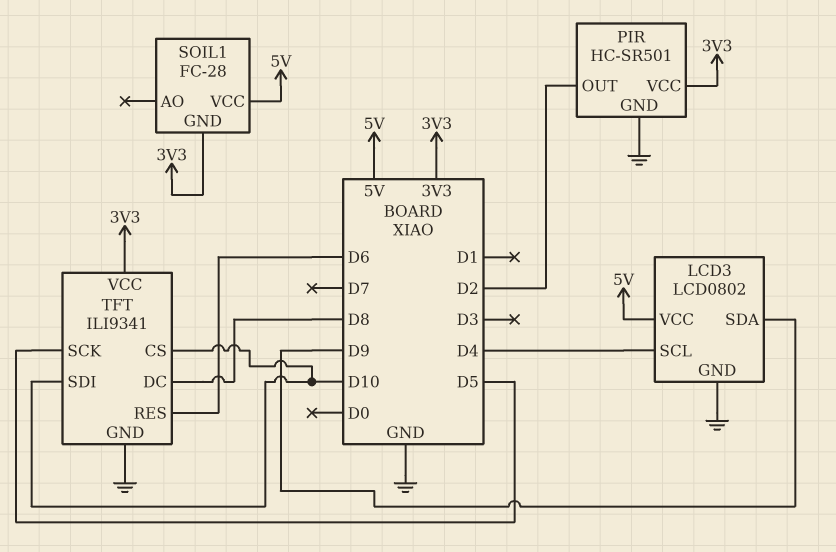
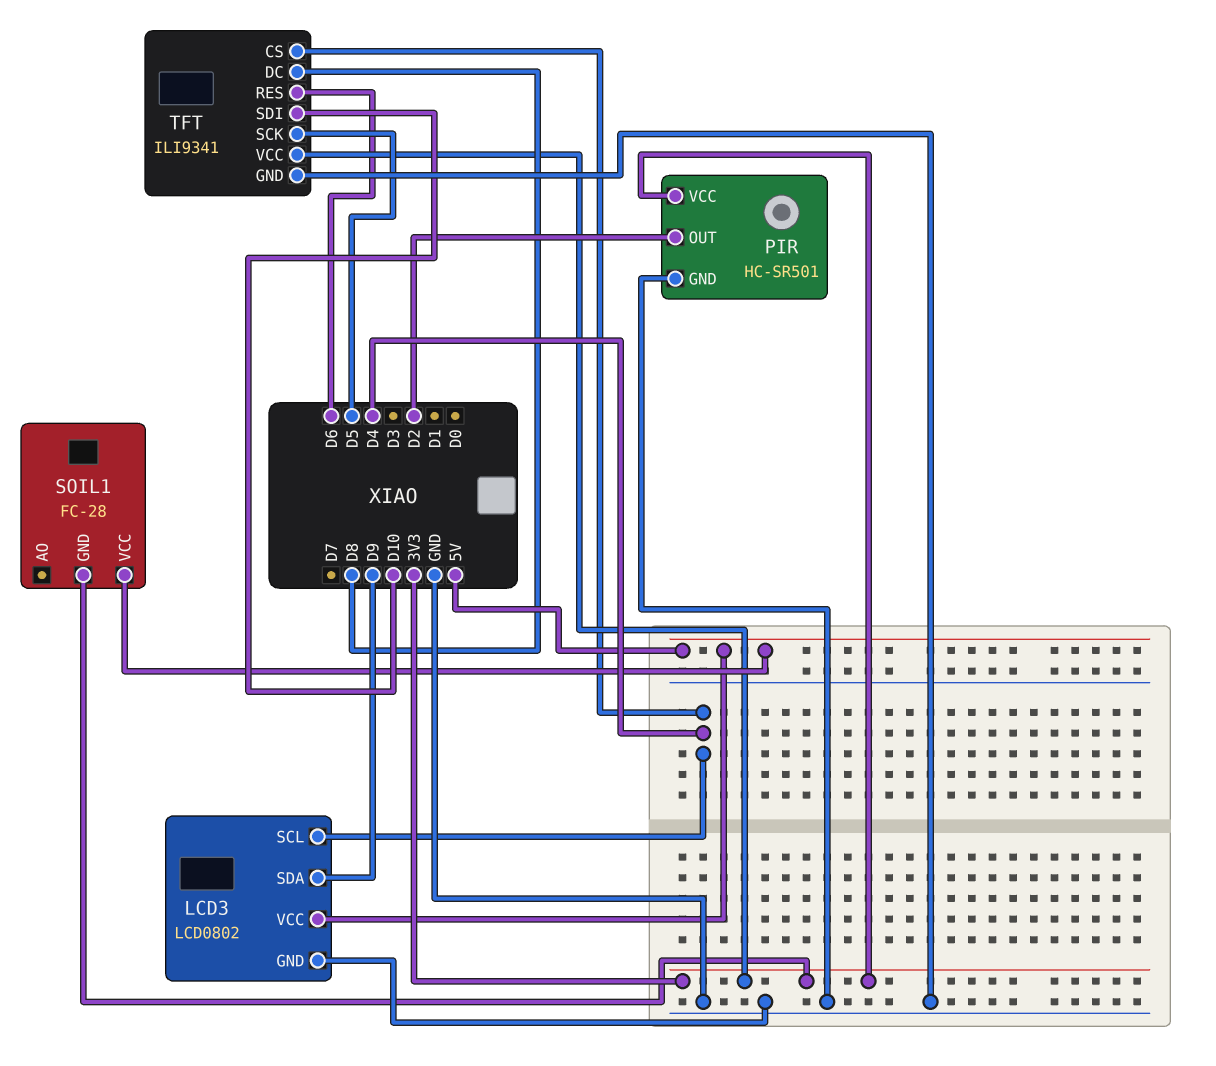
TFT pin CS: D10 -> D4

